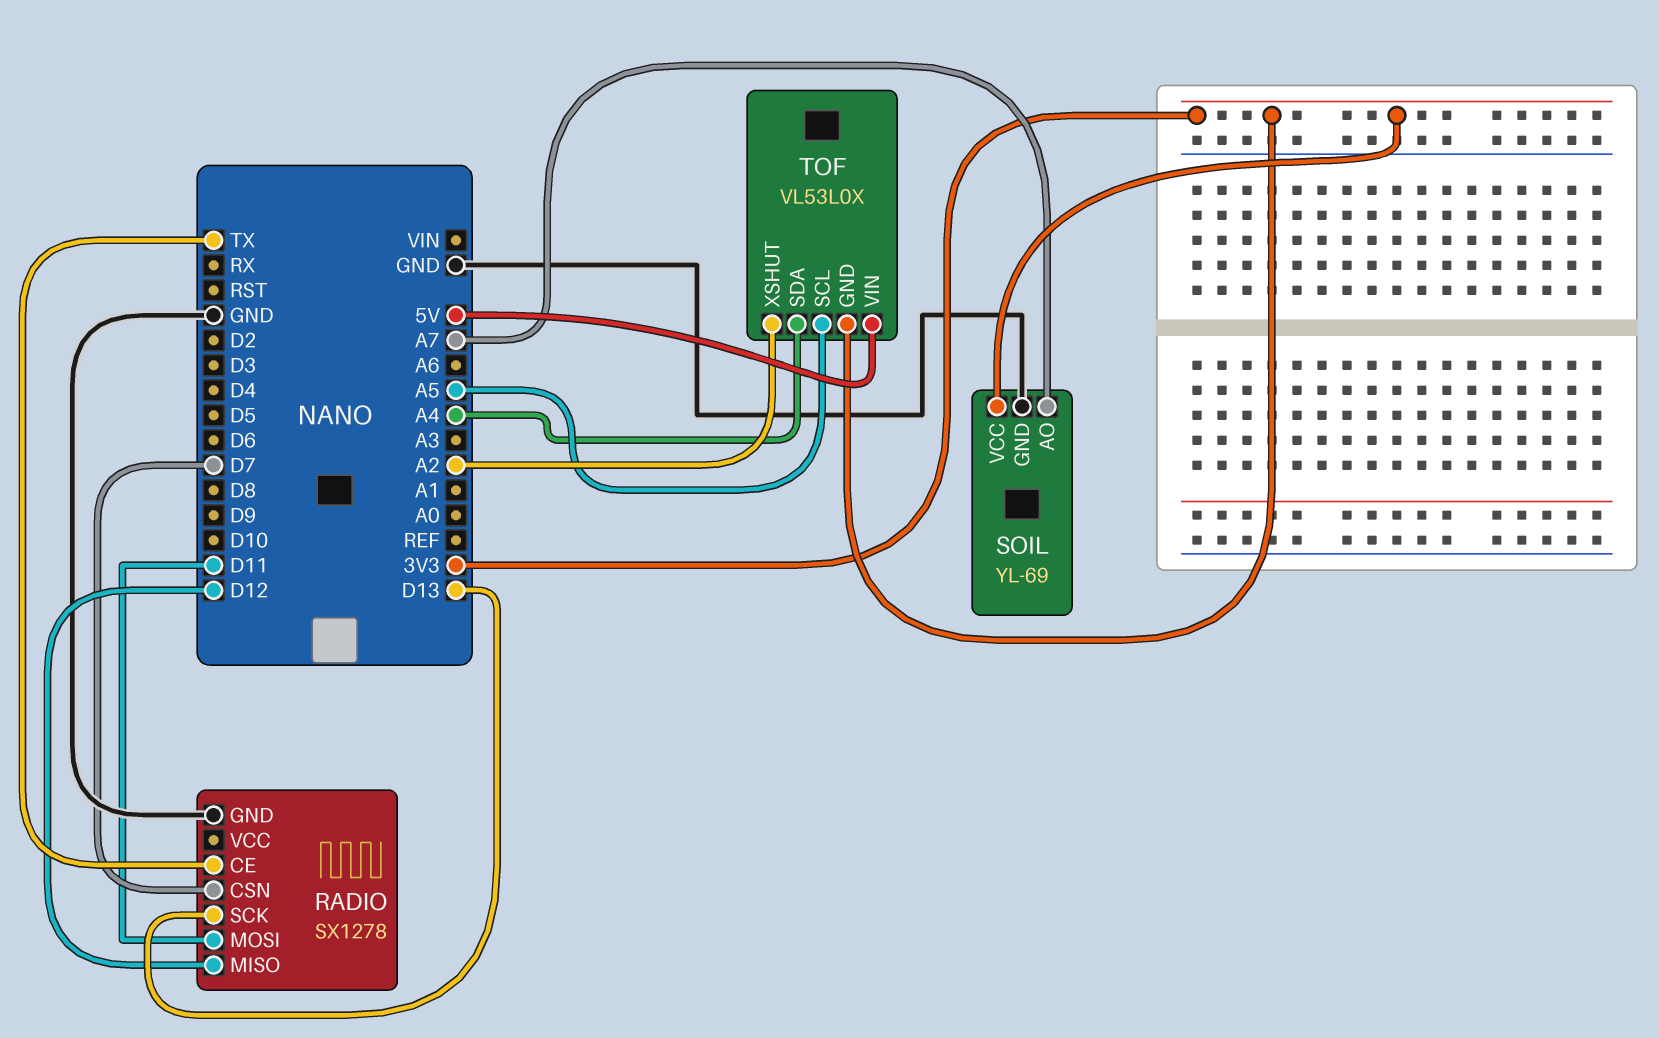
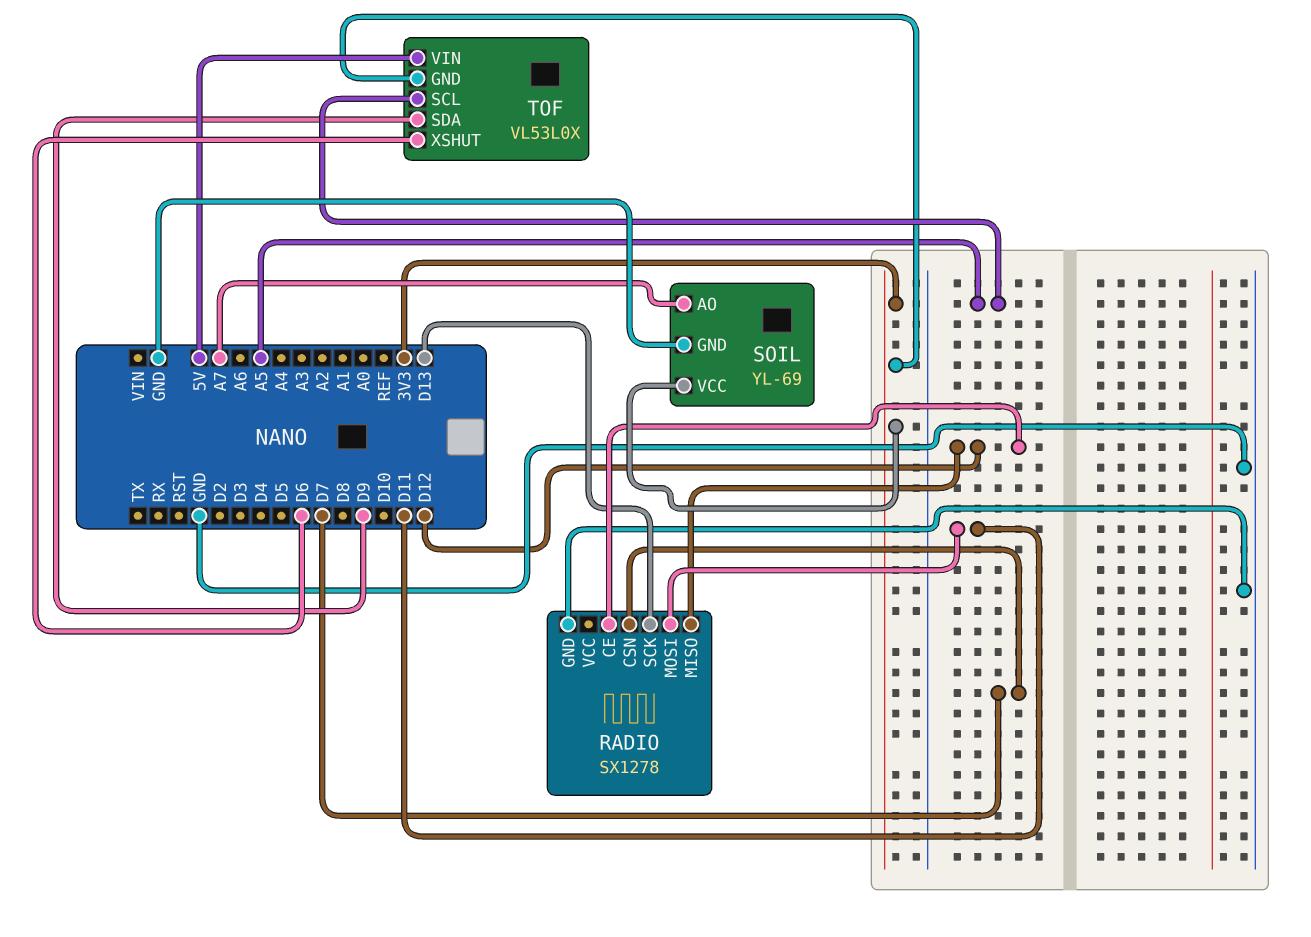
RADIO pin CE: TX -> D12
TOF pin SDA: A4 -> D9
TOF pin XSHUT: A2 -> D6

